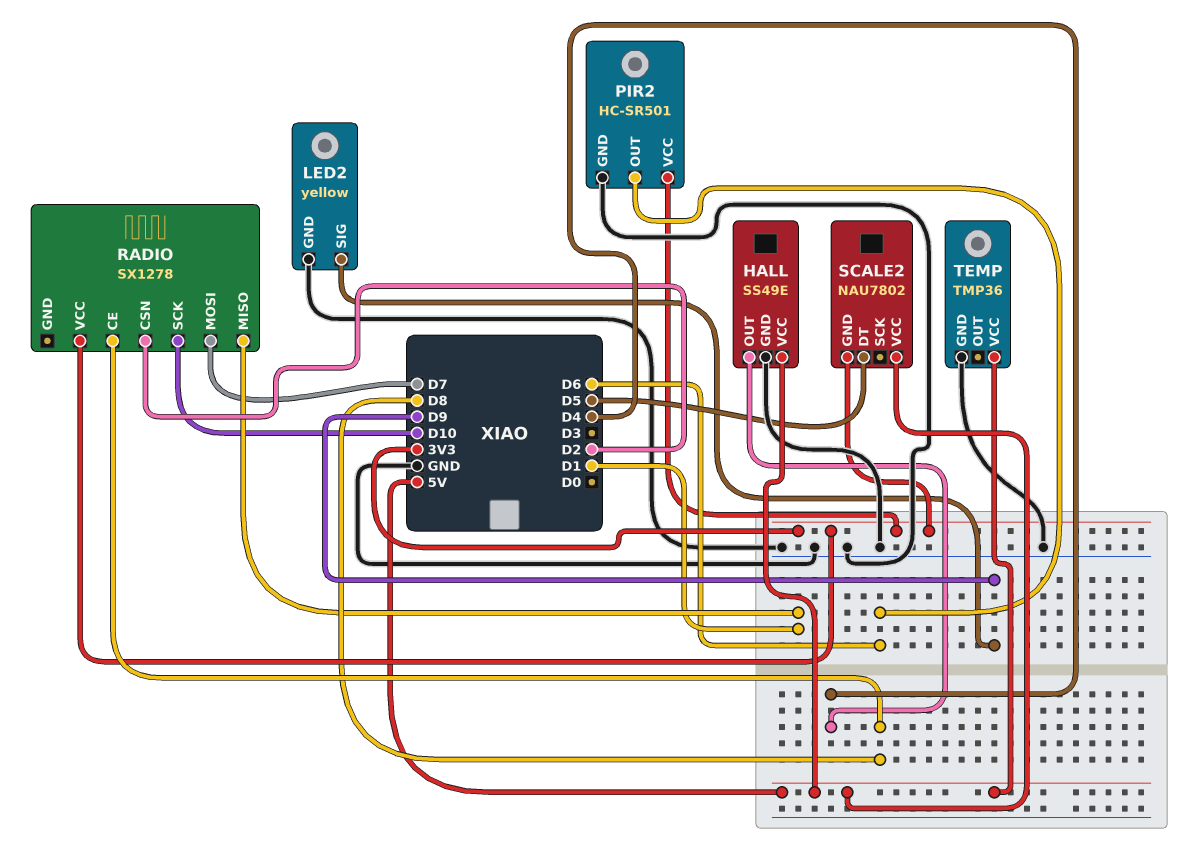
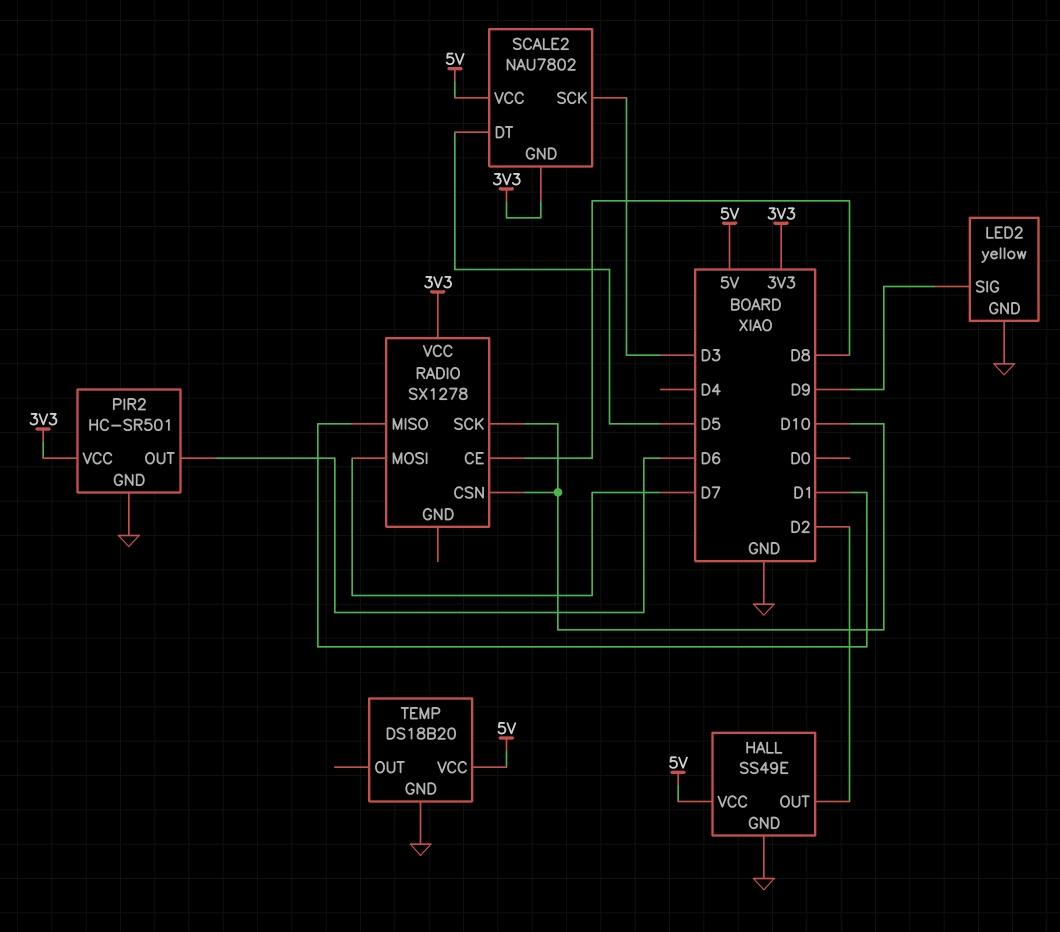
HALL pin OUT: D4 -> D2
RADIO pin CSN: D2 -> D10
SCALE2 pin SCK: none -> D3
TEMP: TMP36 -> DS18B20

